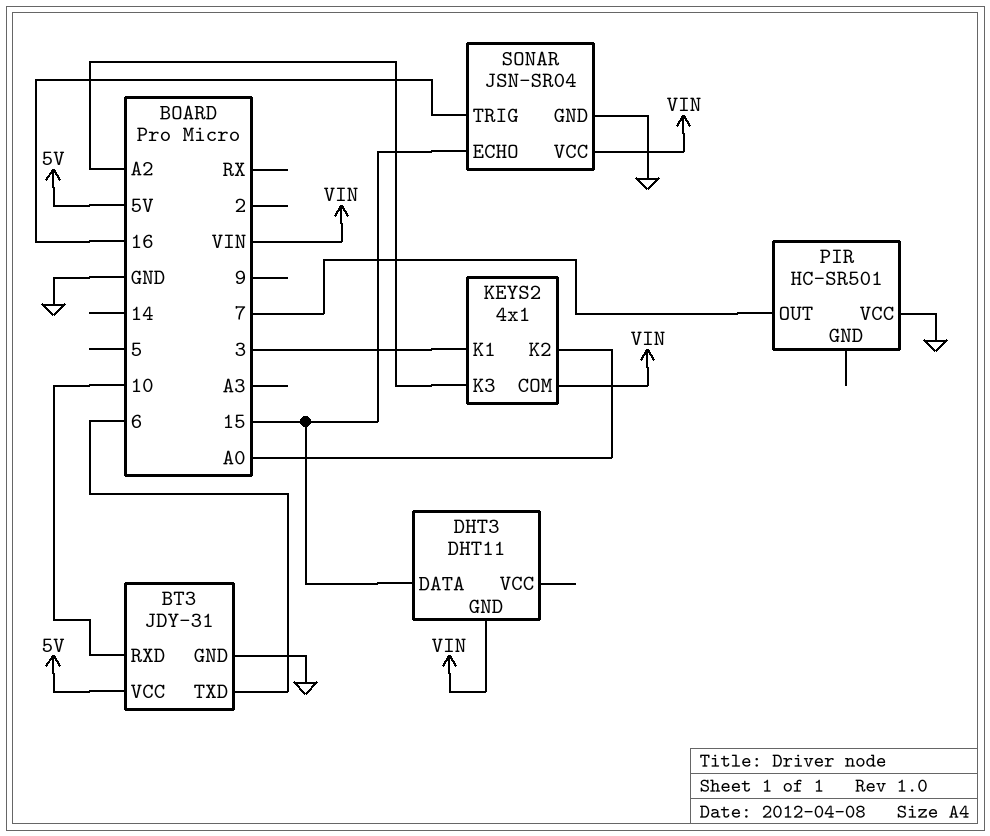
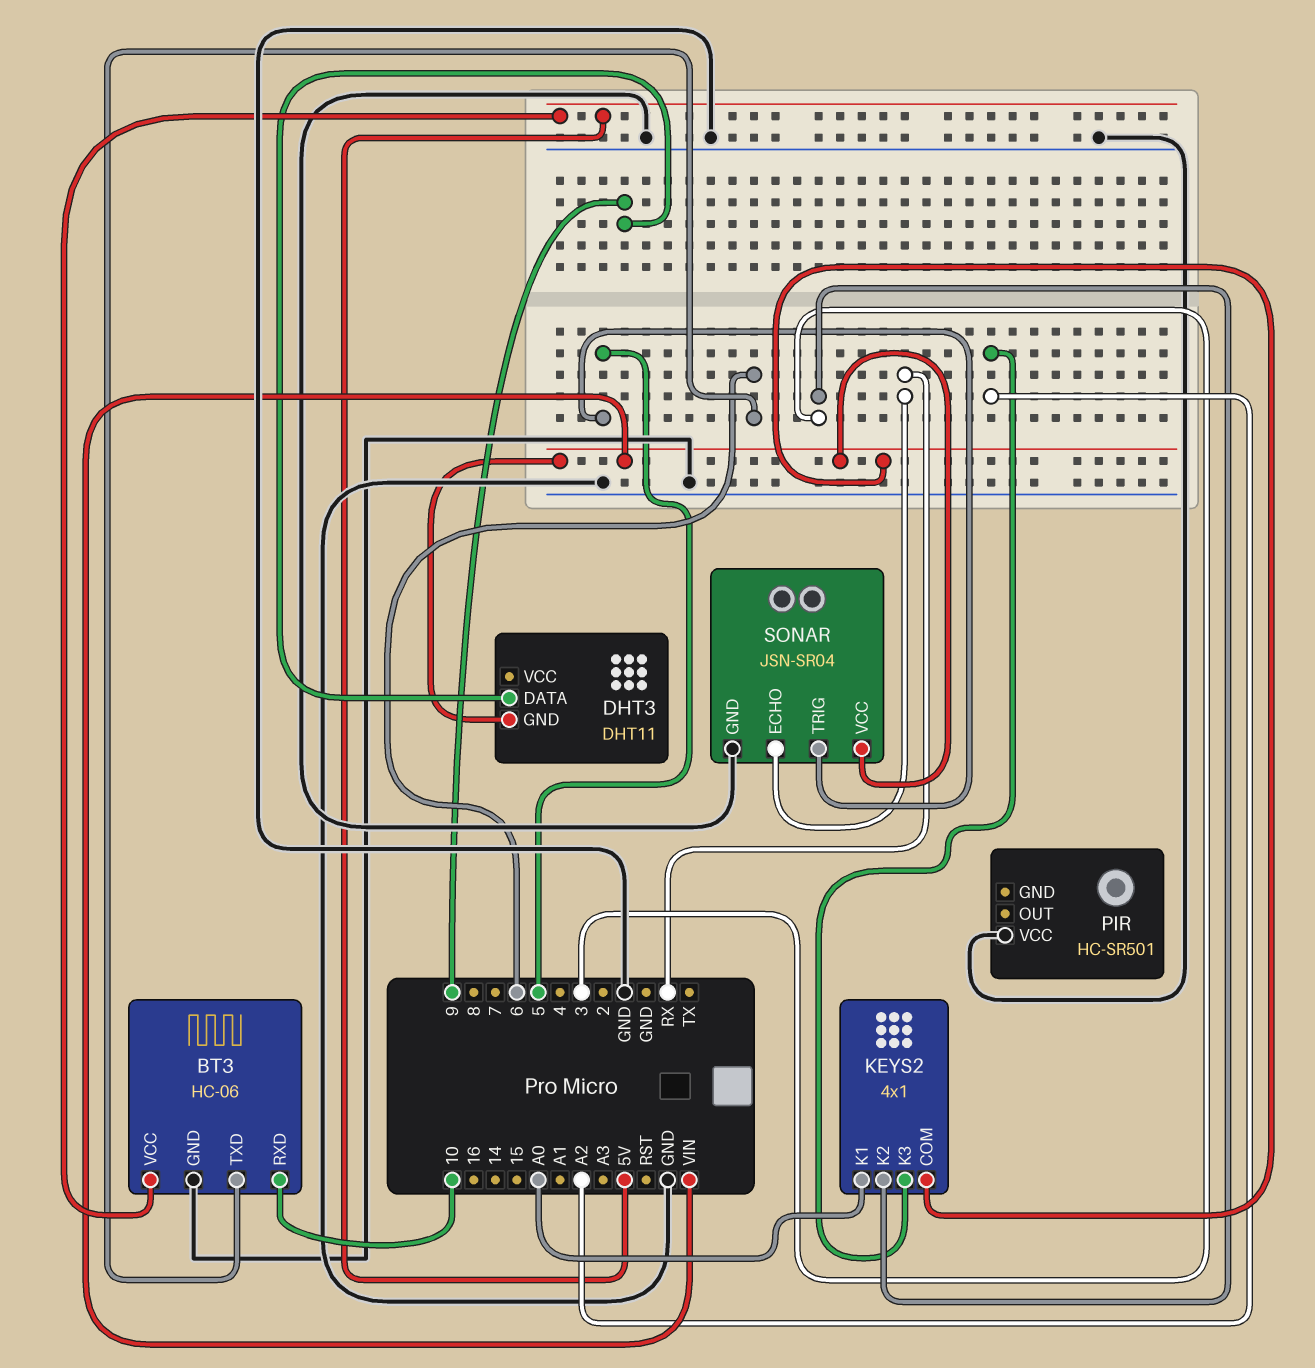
BT3: JDY-31 -> HC-06
DHT3 pin DATA: 15 -> 9
KEYS2 pin K1: 3 -> A0
KEYS2 pin K2: A0 -> 3
PIR pin OUT: 7 -> none
SONAR pin ECHO: 15 -> RX
SONAR pin TRIG: 16 -> 5

